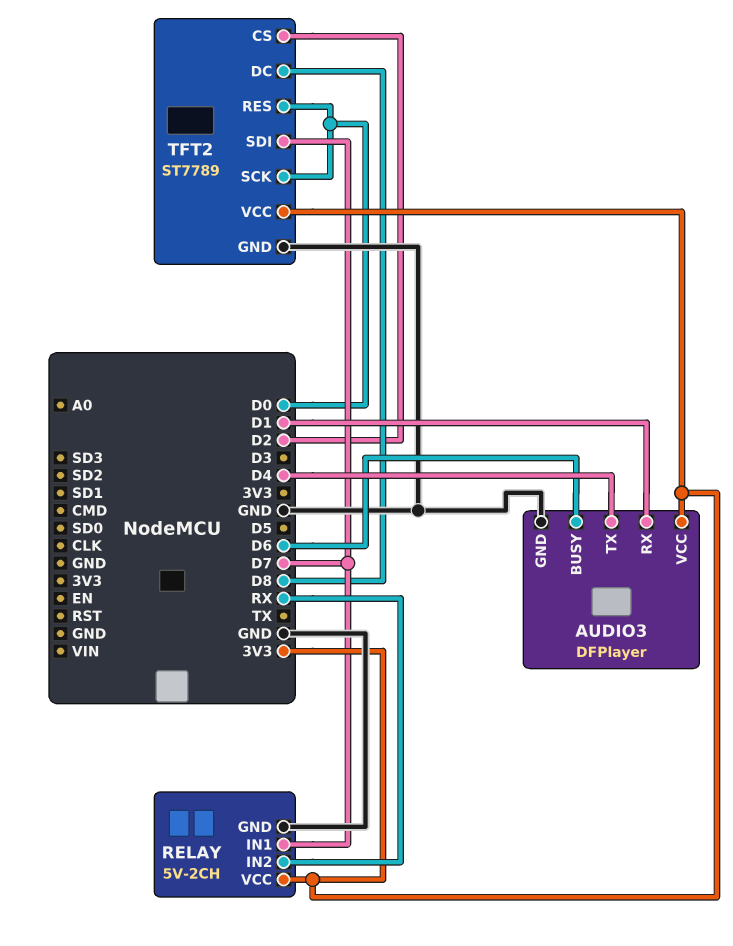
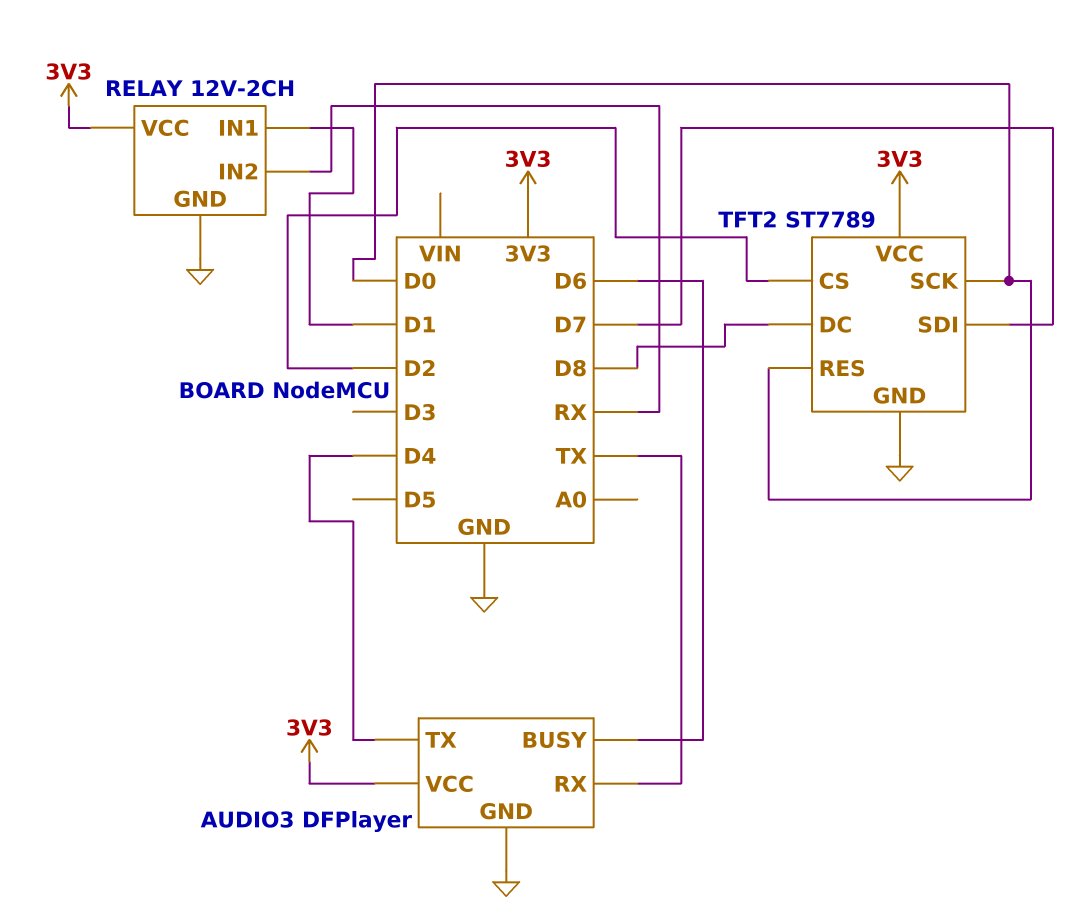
AUDIO3 pin RX: D1 -> TX
RELAY: 5V-2CH -> 12V-2CH
RELAY pin IN1: D7 -> D1

